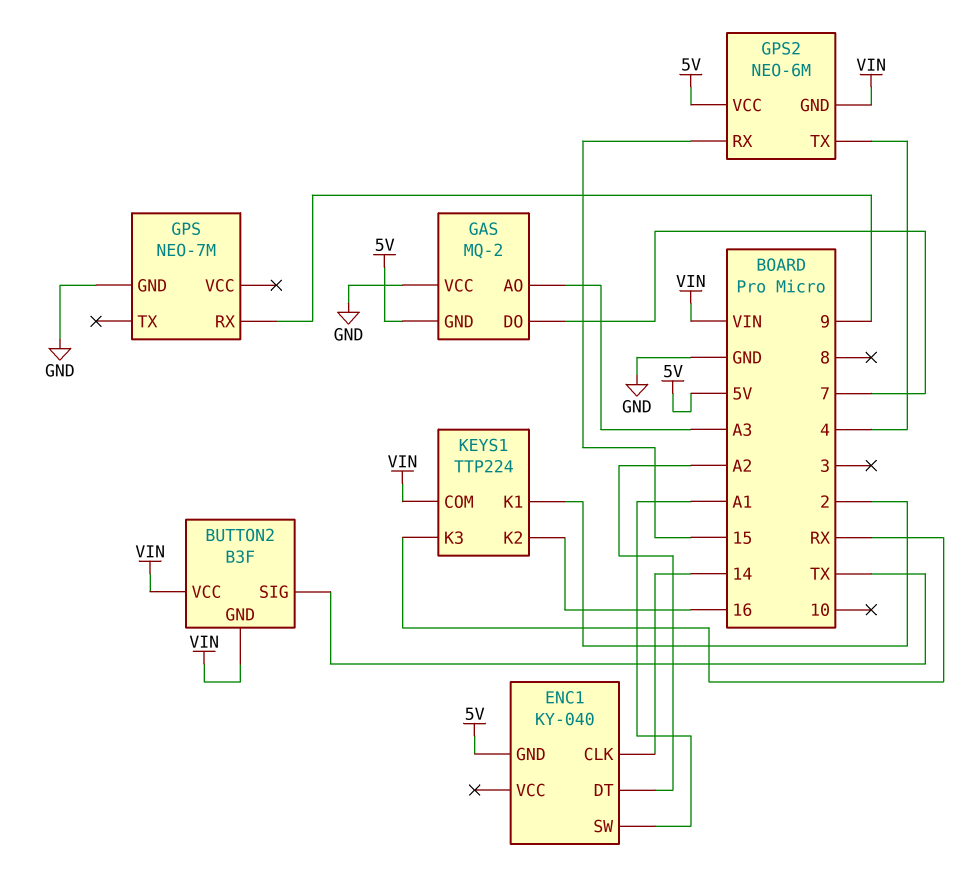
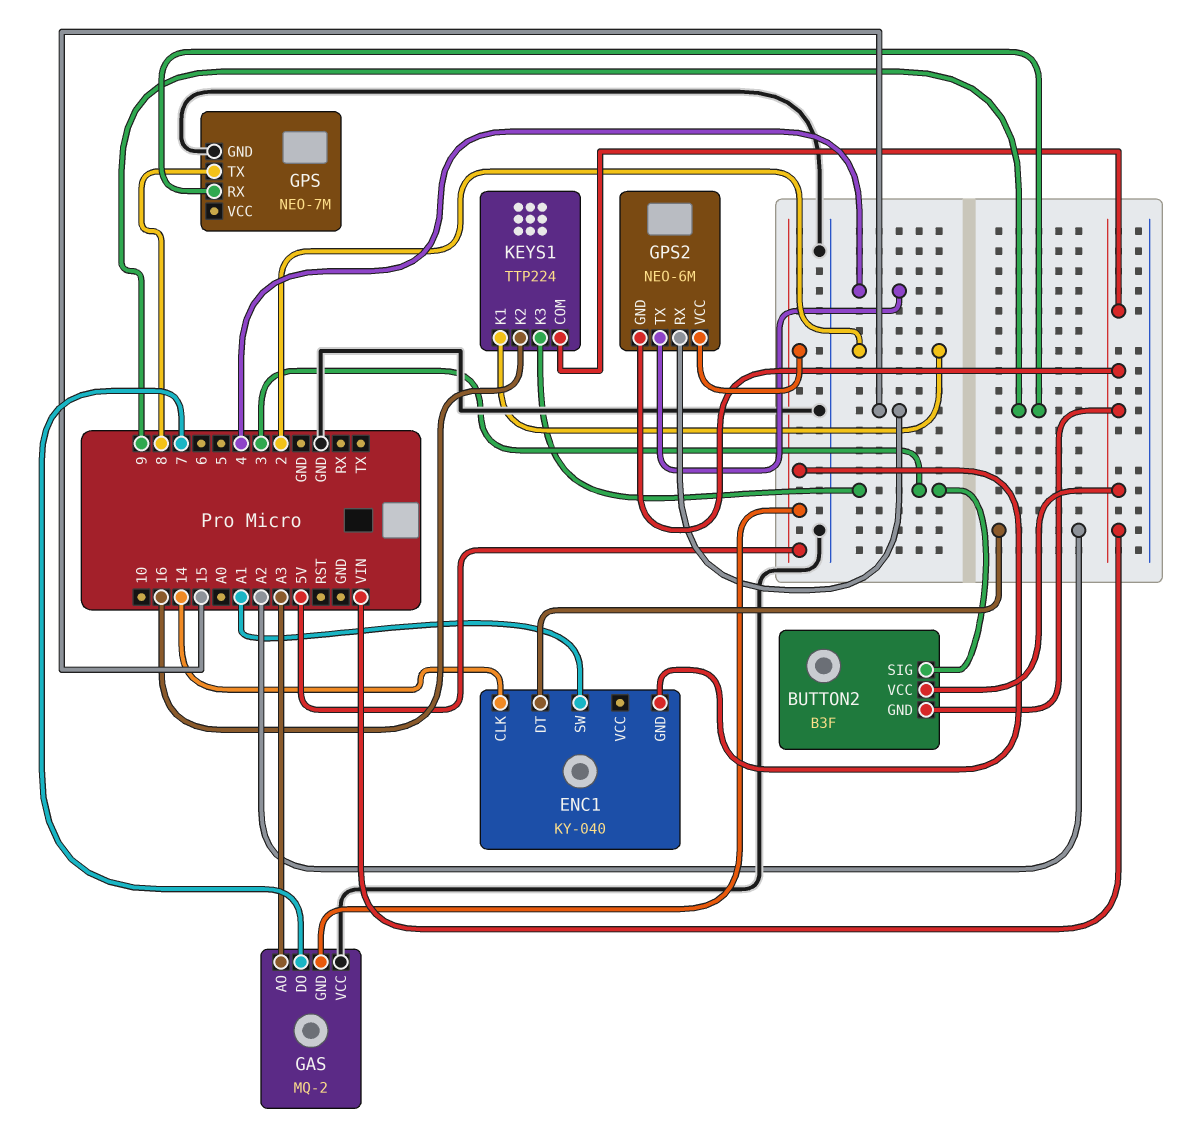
BUTTON2 pin SIG: TX -> 3
GPS pin TX: none -> 8
KEYS1 pin K3: RX -> 3

